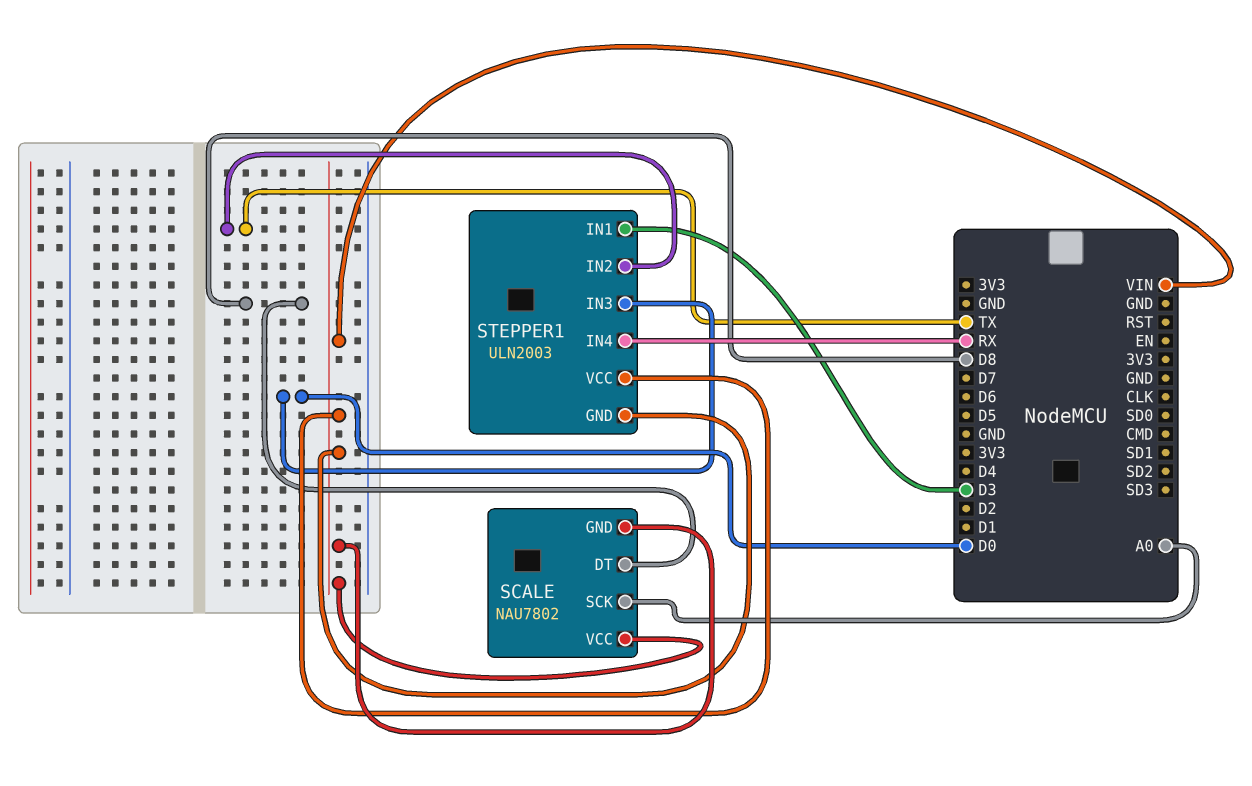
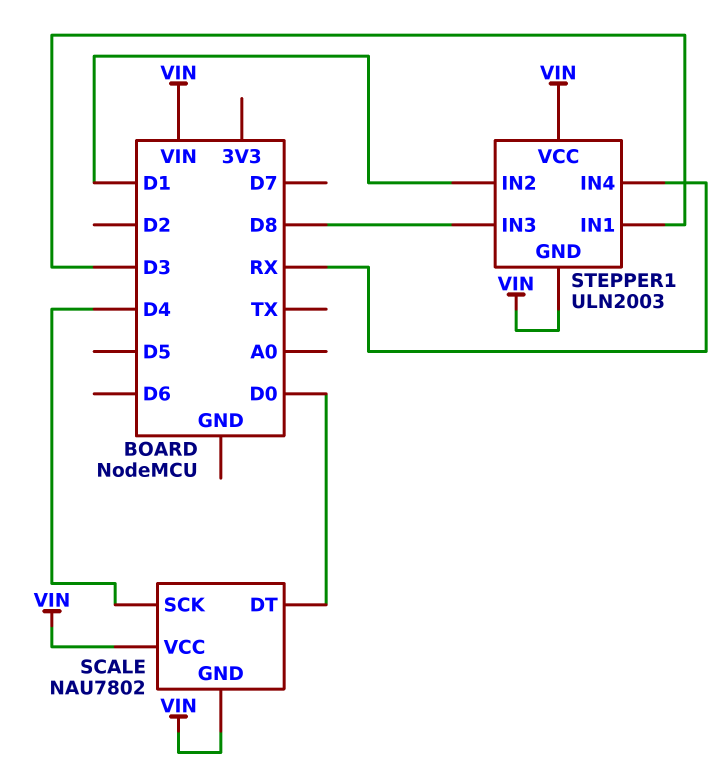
SCALE pin DT: D8 -> D0
SCALE pin SCK: A0 -> D4
STEPPER1 pin IN2: TX -> D1
STEPPER1 pin IN3: D0 -> D8

